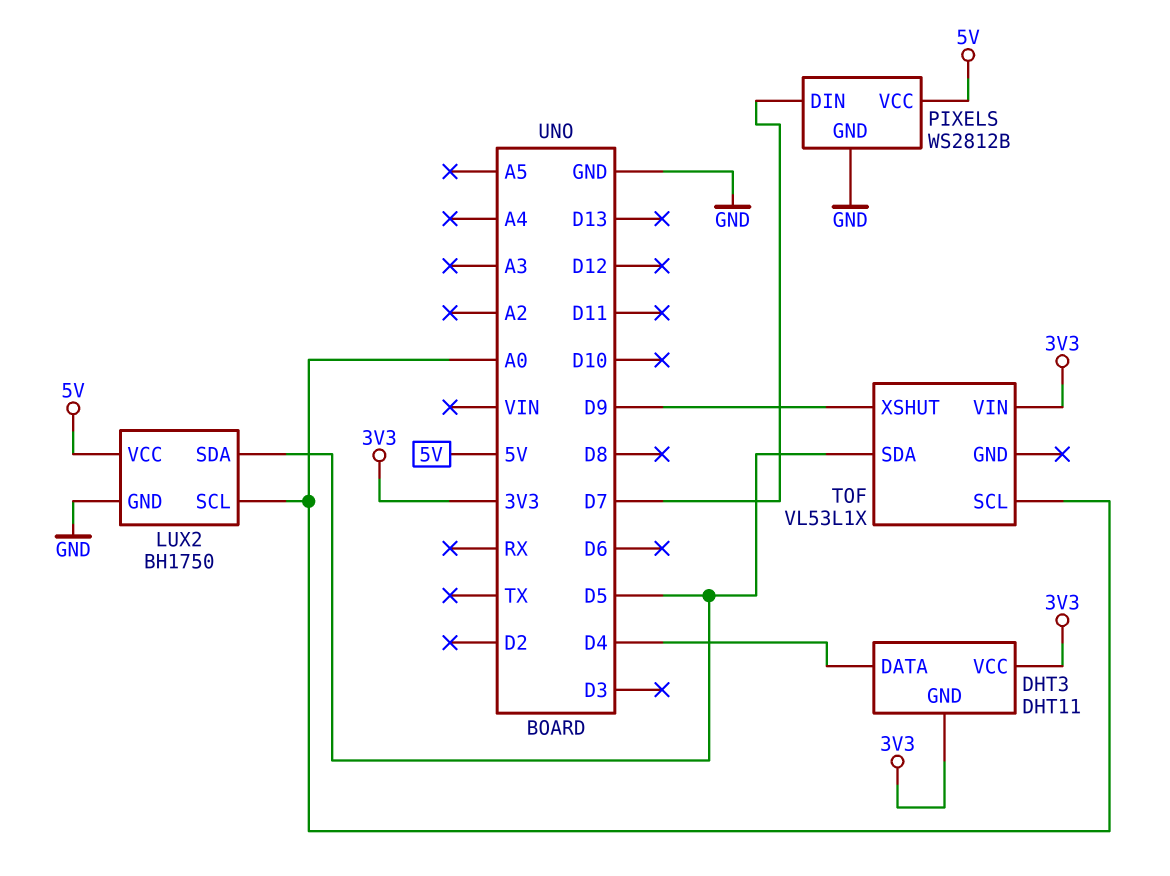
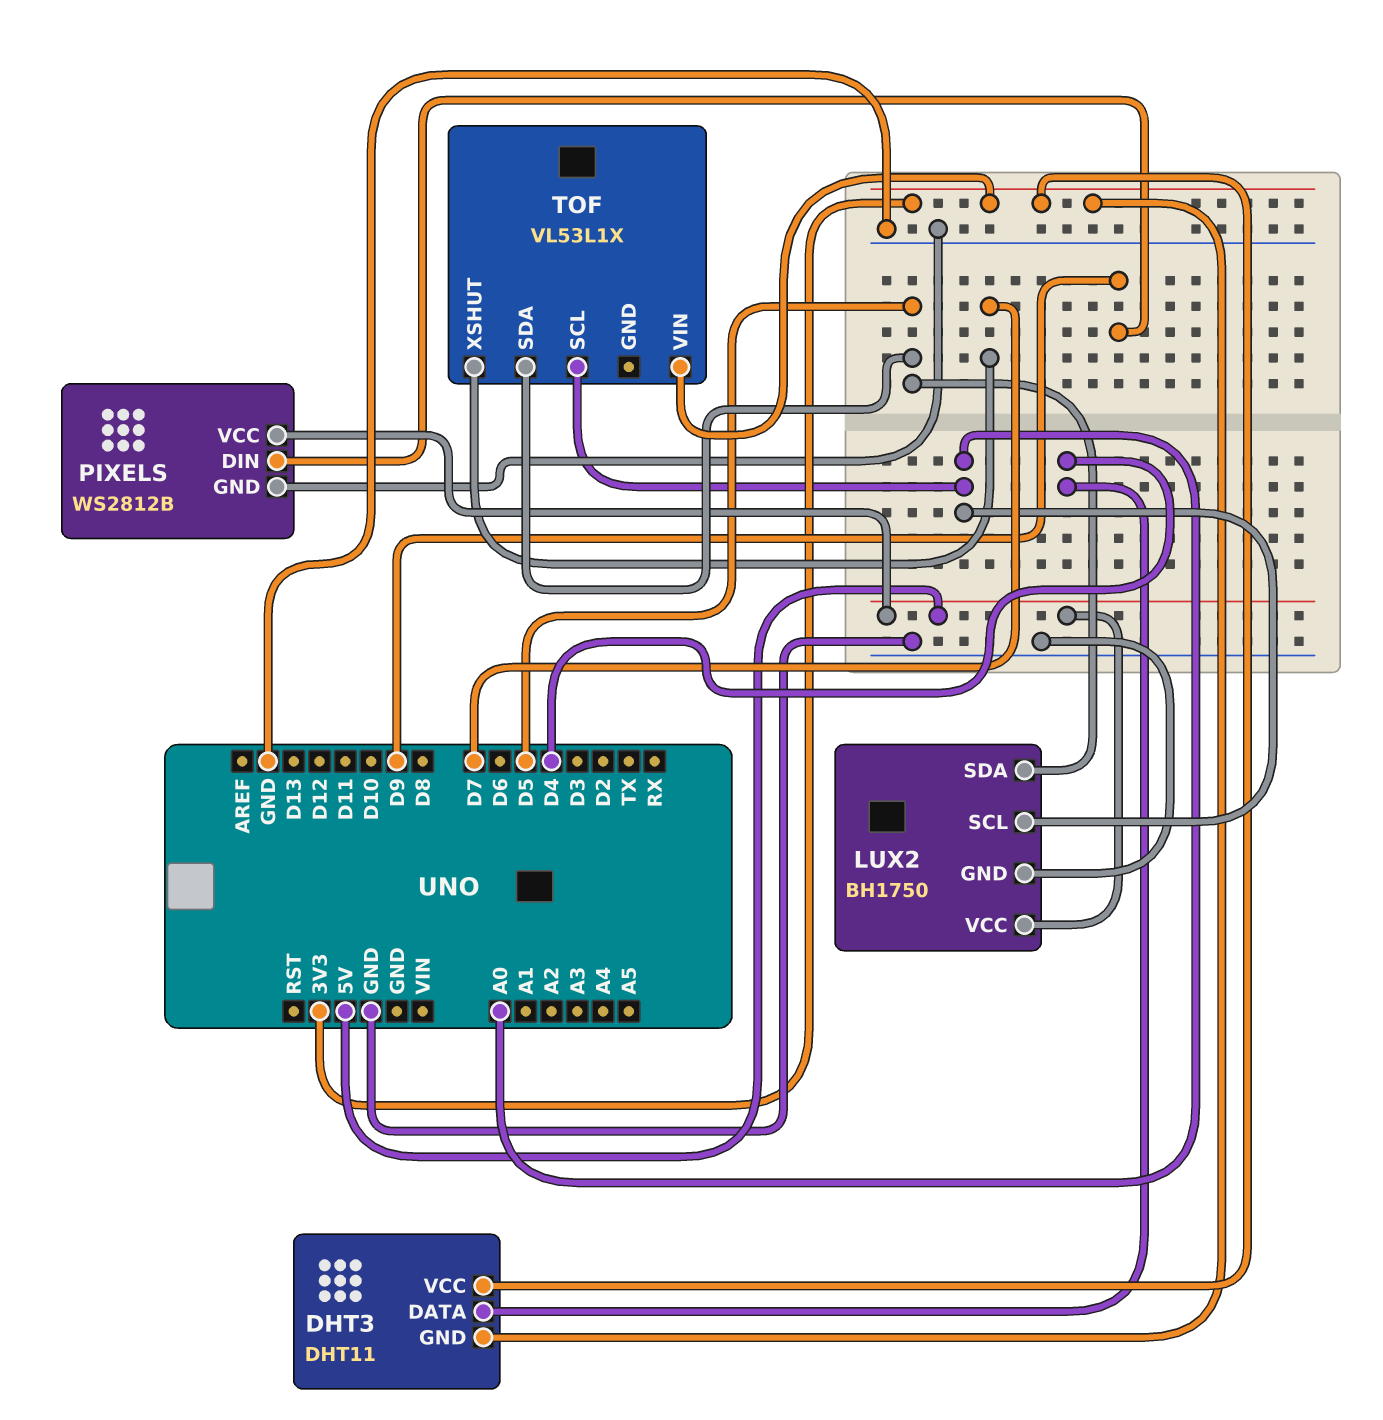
PIXELS pin DIN: D7 -> D9
TOF pin XSHUT: D9 -> D7

